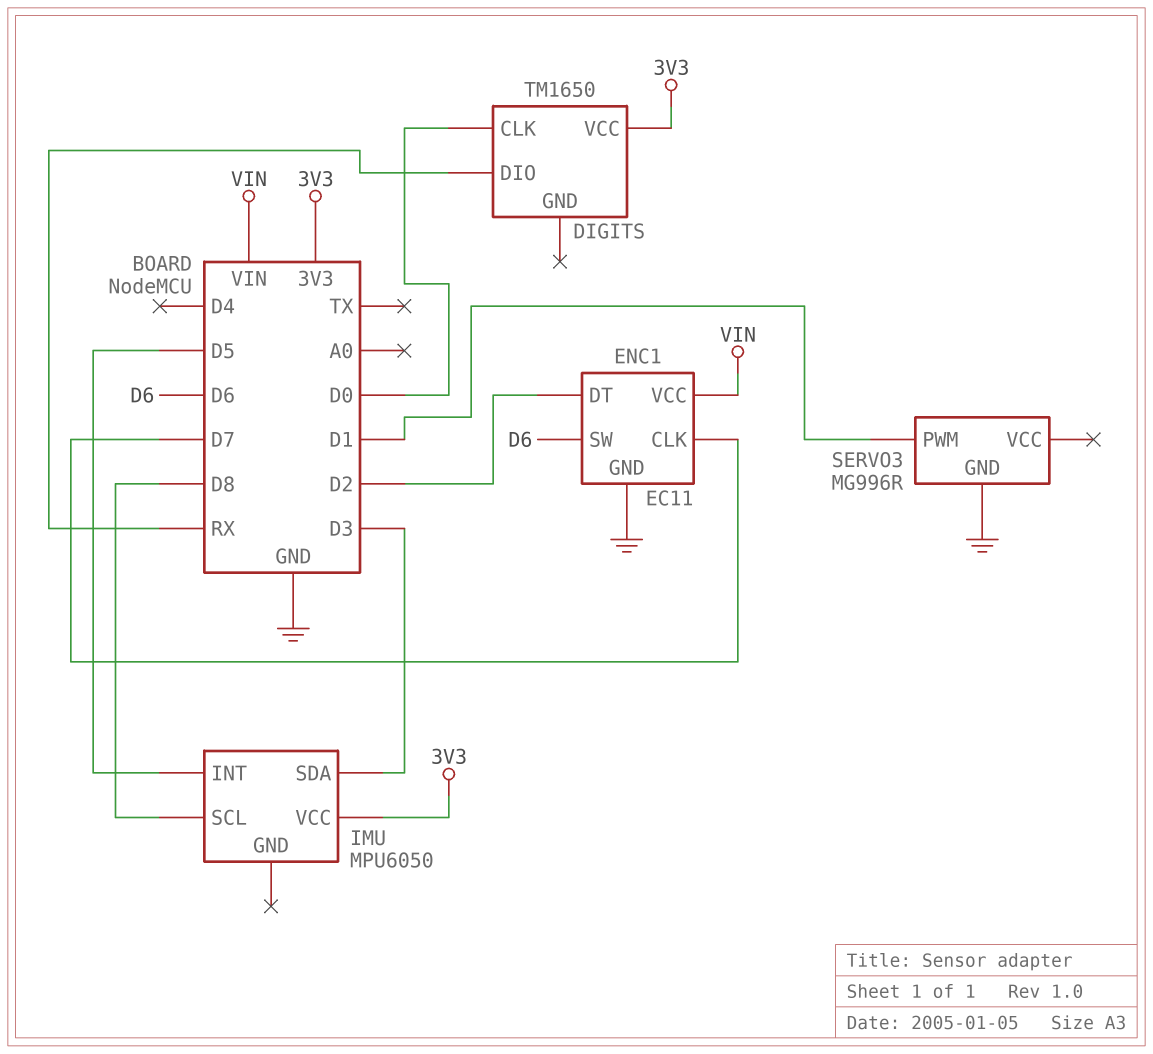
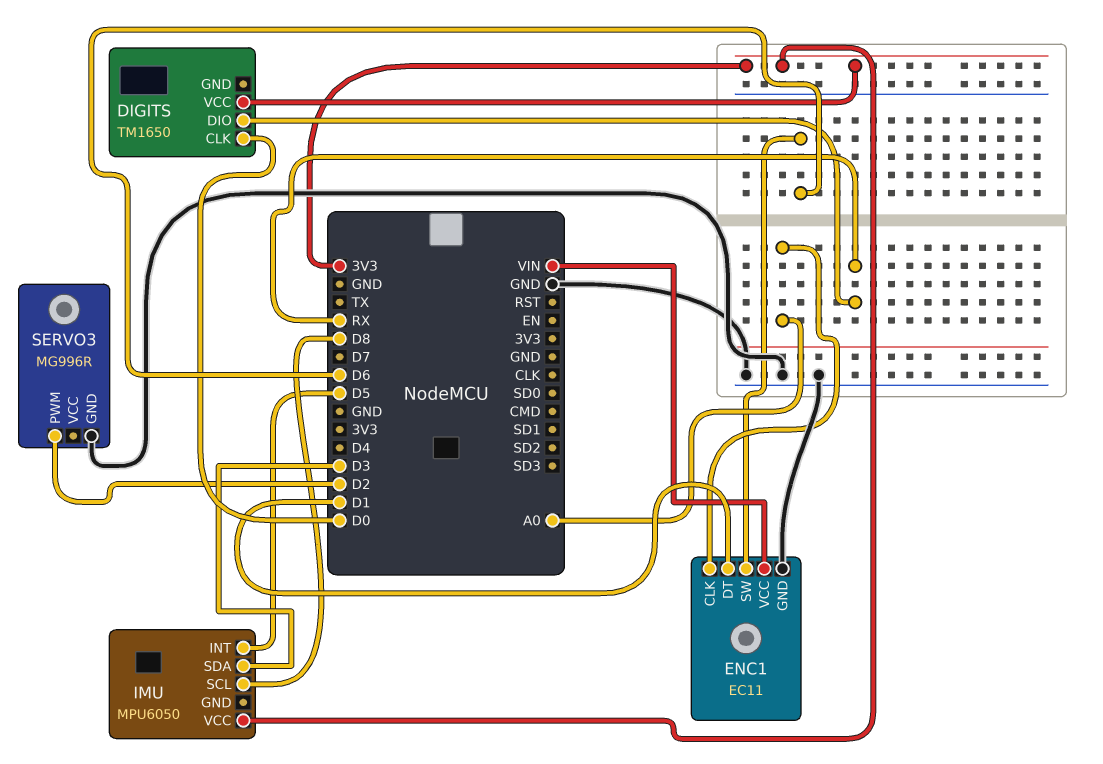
ENC1 pin CLK: D7 -> A0
ENC1 pin DT: D2 -> D1
SERVO3 pin PWM: D1 -> D2

